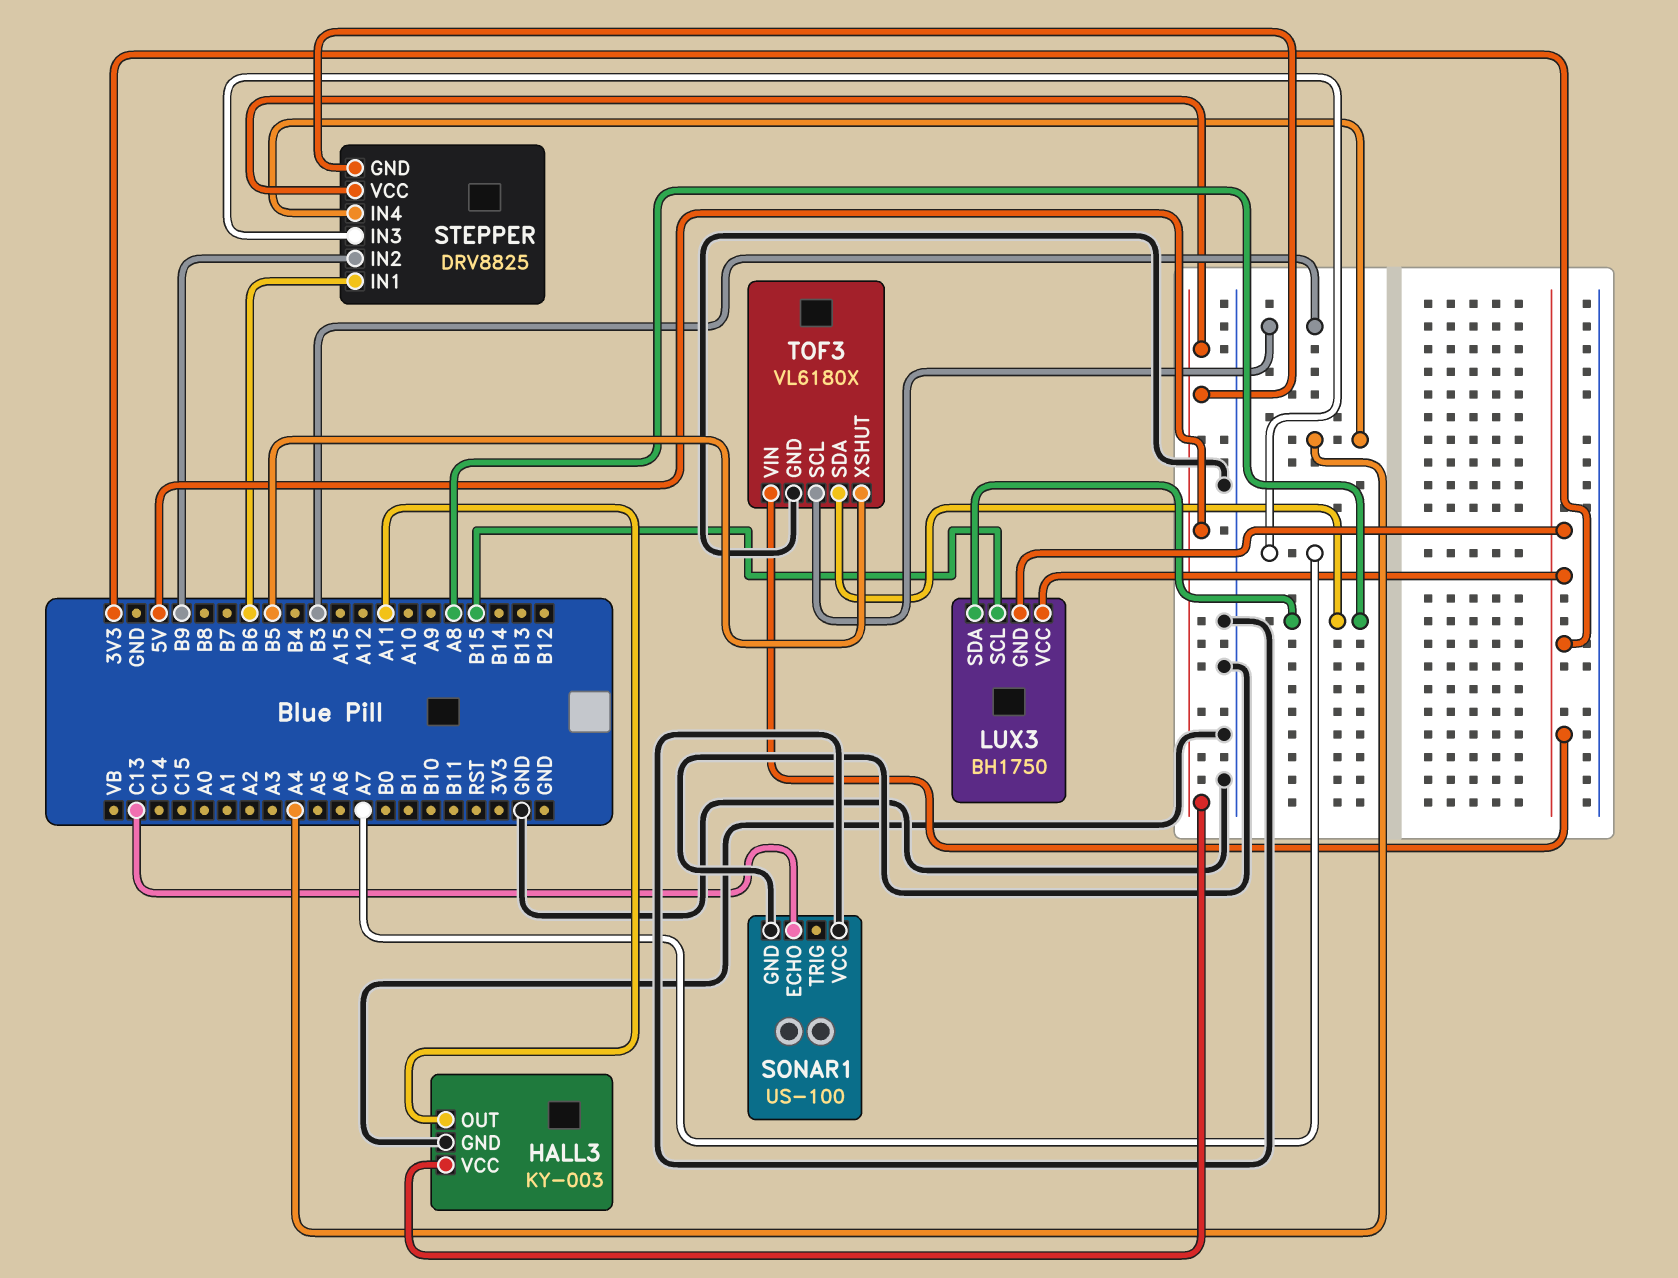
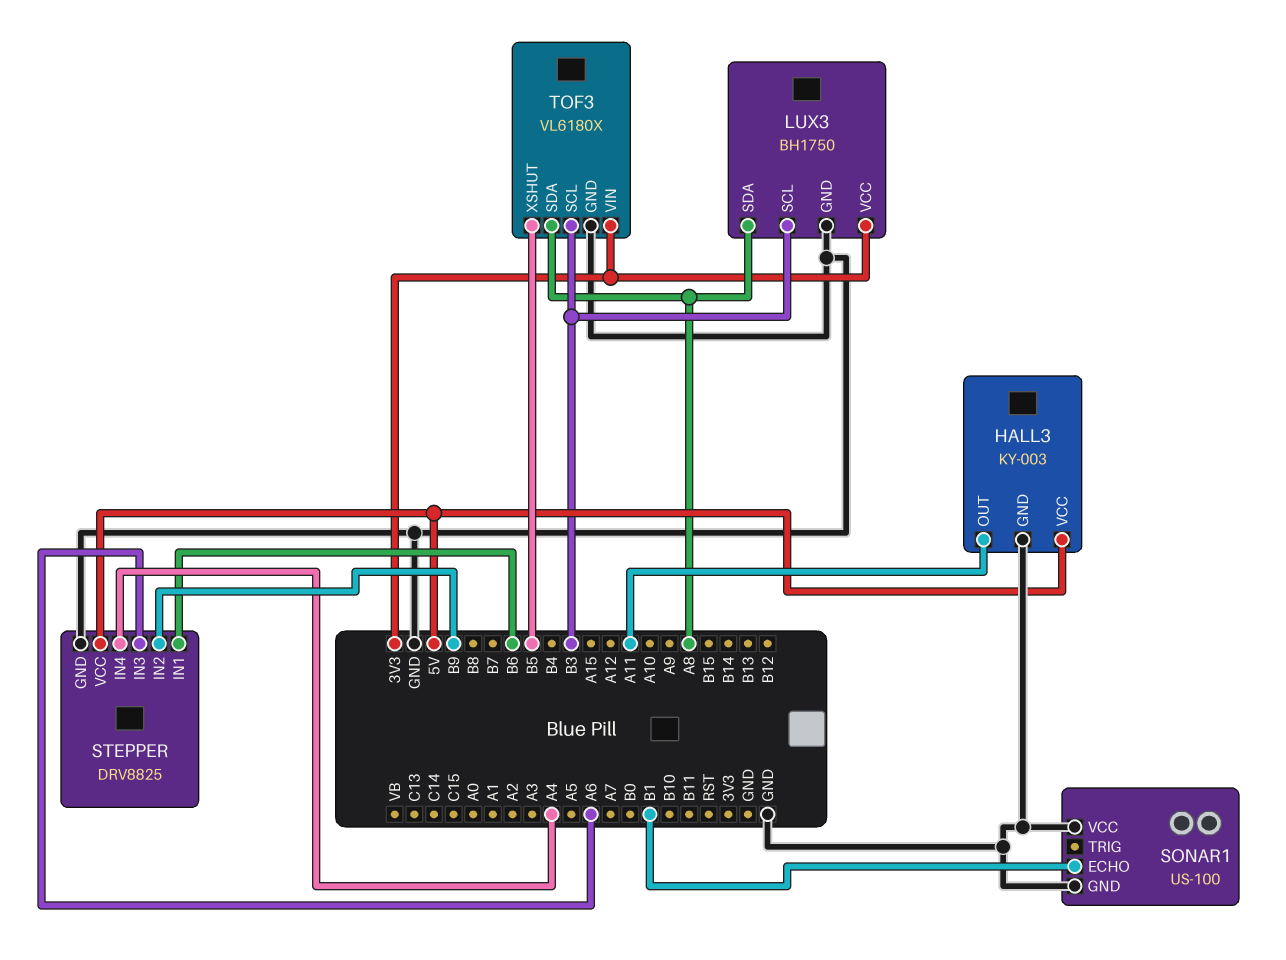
LUX3 pin GND: 3V3 -> GND
LUX3 pin SCL: B15 -> B3
SONAR1 pin ECHO: C13 -> B1
STEPPER pin GND: 5V -> GND
STEPPER pin IN3: A7 -> A6

